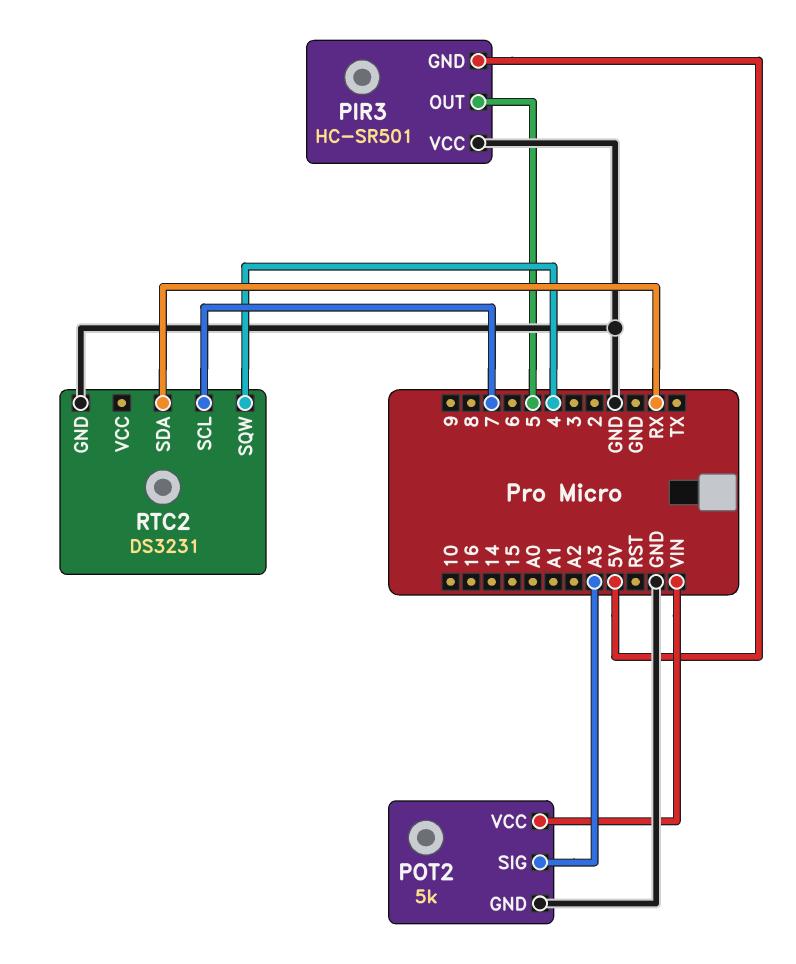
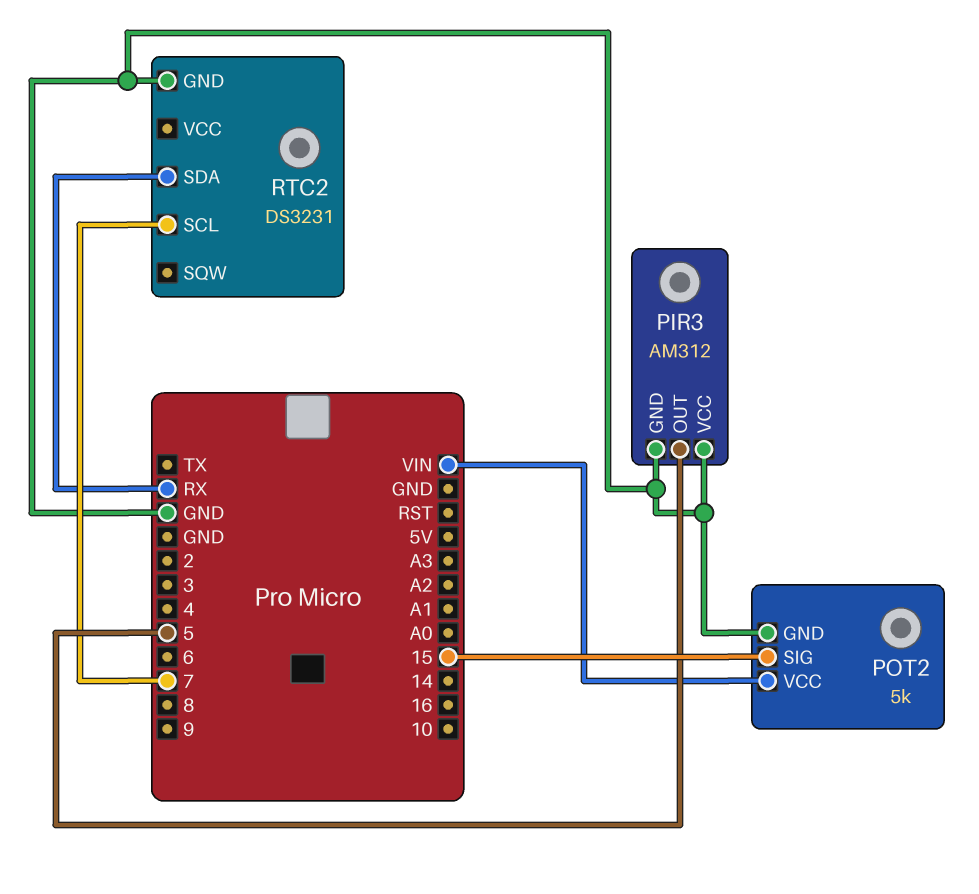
PIR3: HC-SR501 -> AM312
PIR3 pin GND: 5V -> GND
POT2 pin SIG: A3 -> 15
RTC2 pin SQW: 4 -> none

